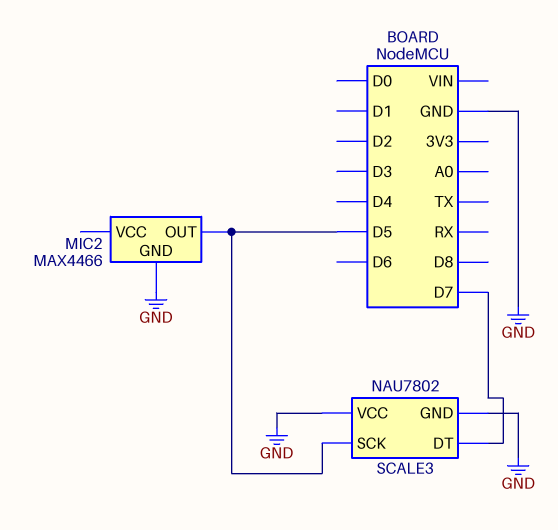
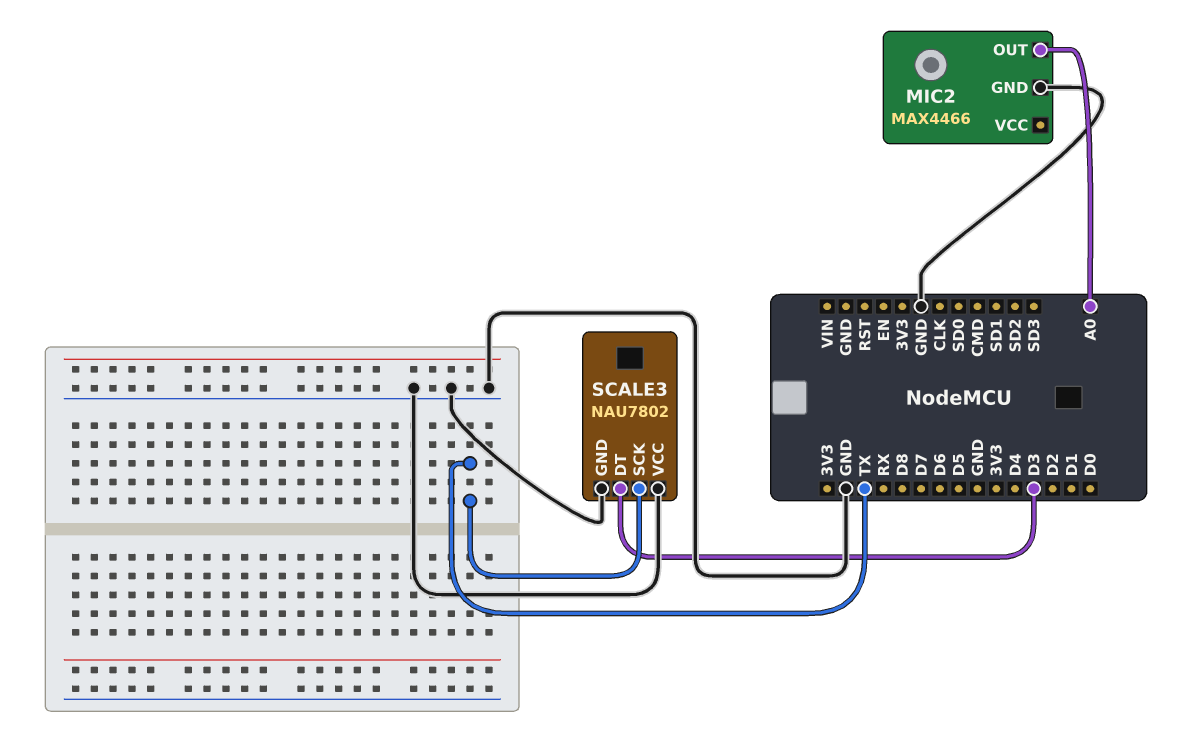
MIC2 pin OUT: D5 -> A0
SCALE3 pin DT: D7 -> D3
SCALE3 pin SCK: D5 -> TX

